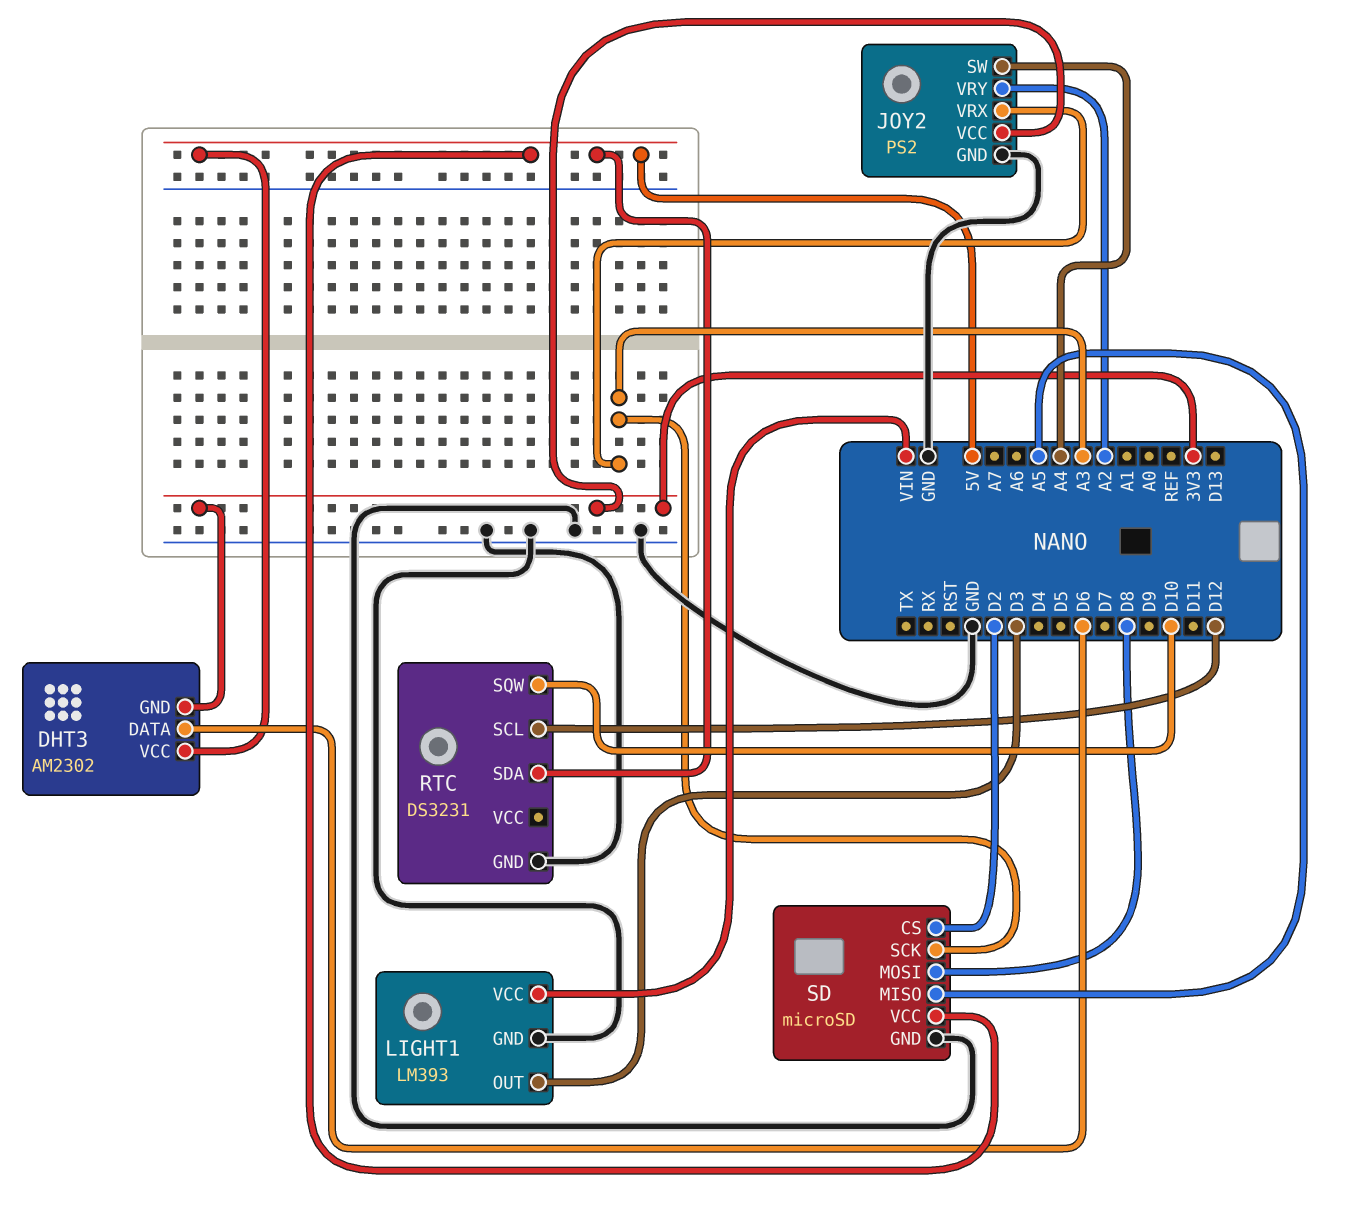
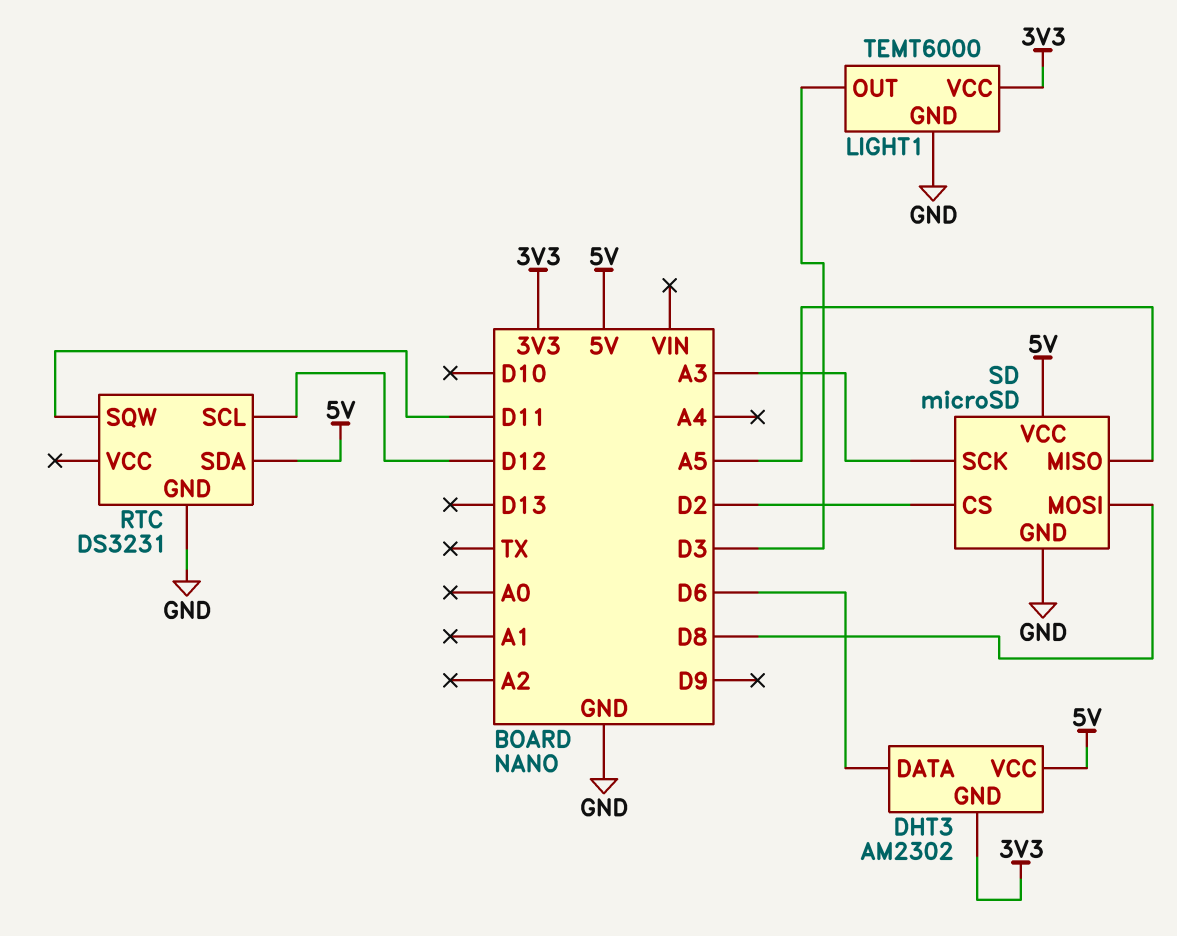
JOY2: PS2 -> none
JOY2 pin GND: GND -> none
JOY2 pin SW: A4 -> none
JOY2 pin VCC: 3V3 -> none
JOY2 pin VRX: A3 -> none
JOY2 pin VRY: A2 -> none
LIGHT1: LM393 -> TEMT6000
LIGHT1 pin VCC: VIN -> 3V3
RTC pin SQW: D10 -> D11

